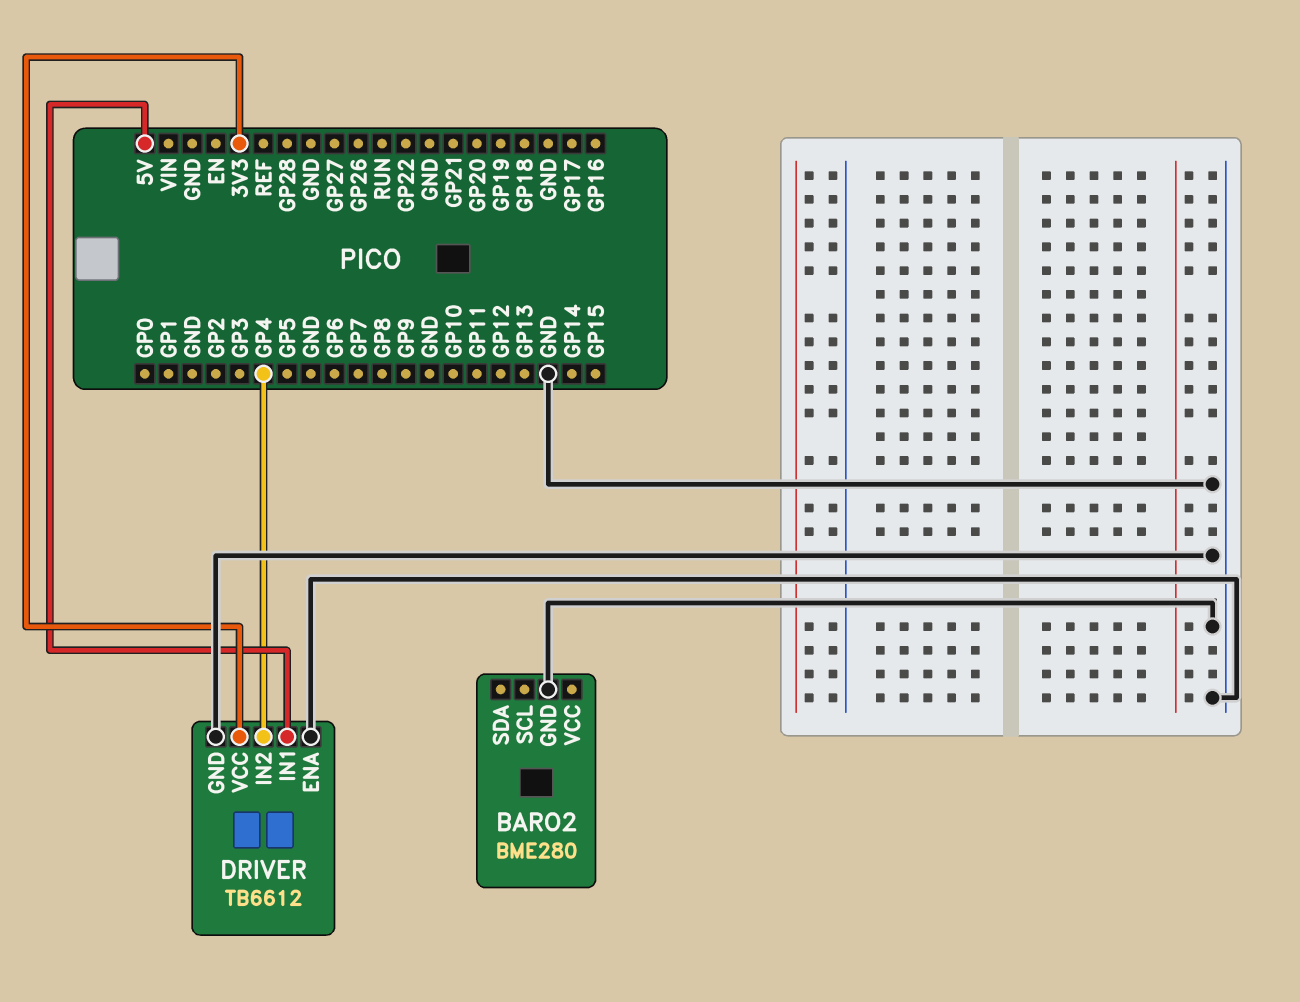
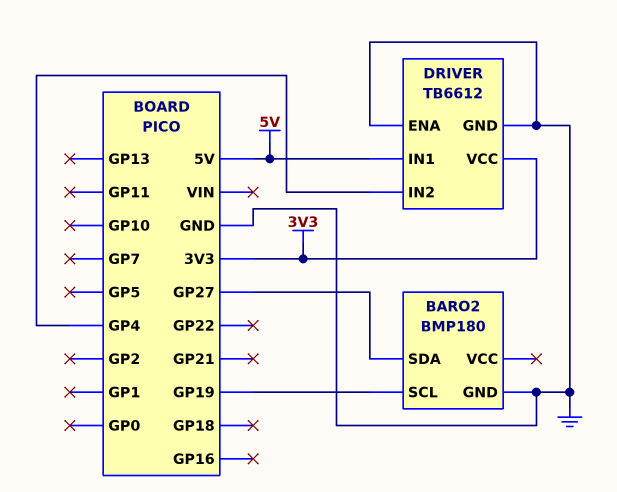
BARO2: BME280 -> BMP180
BARO2 pin SCL: none -> GP19
BARO2 pin SDA: none -> GP27

